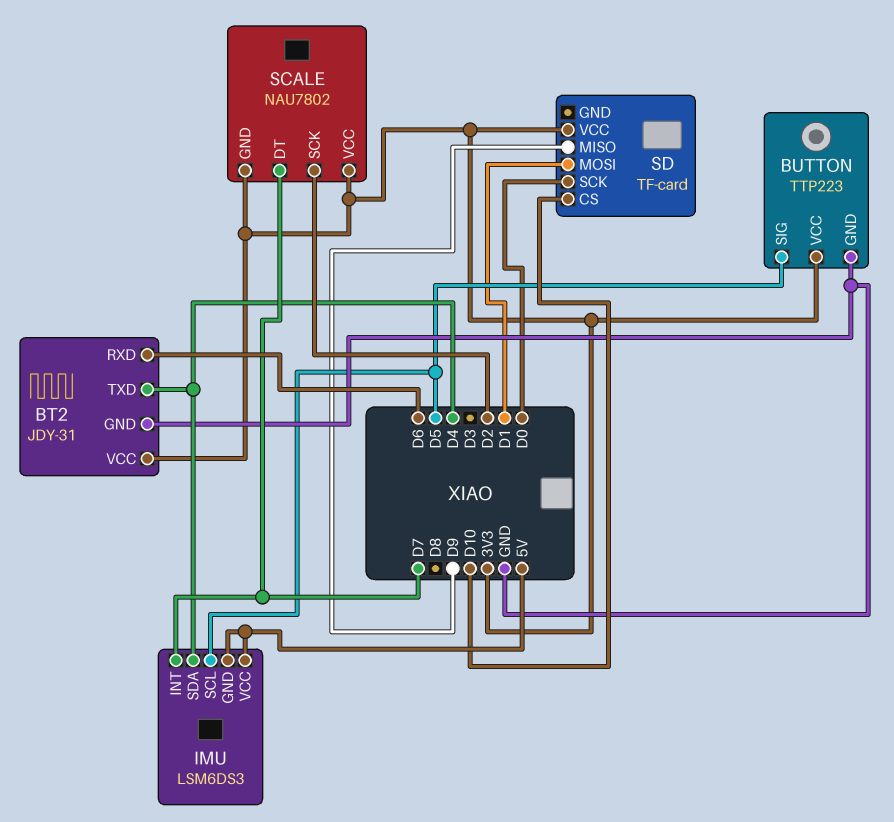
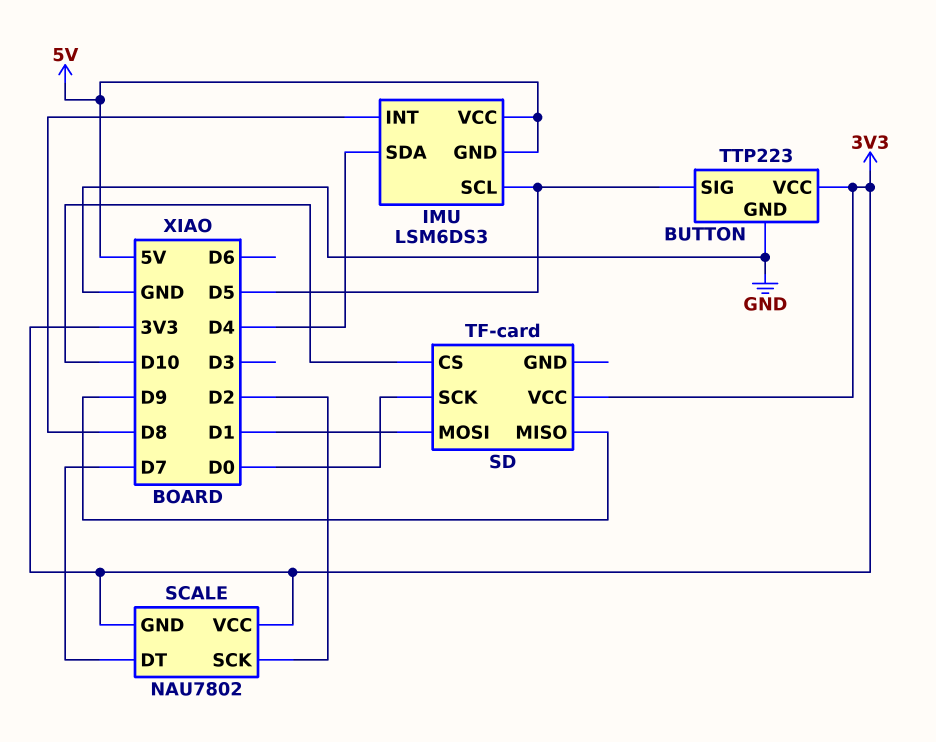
BT2: JDY-31 -> none
BT2 pin GND: GND -> none
BT2 pin RXD: D6 -> none
BT2 pin TXD: D4 -> none
BT2 pin VCC: 3V3 -> none
IMU pin INT: D7 -> D8

